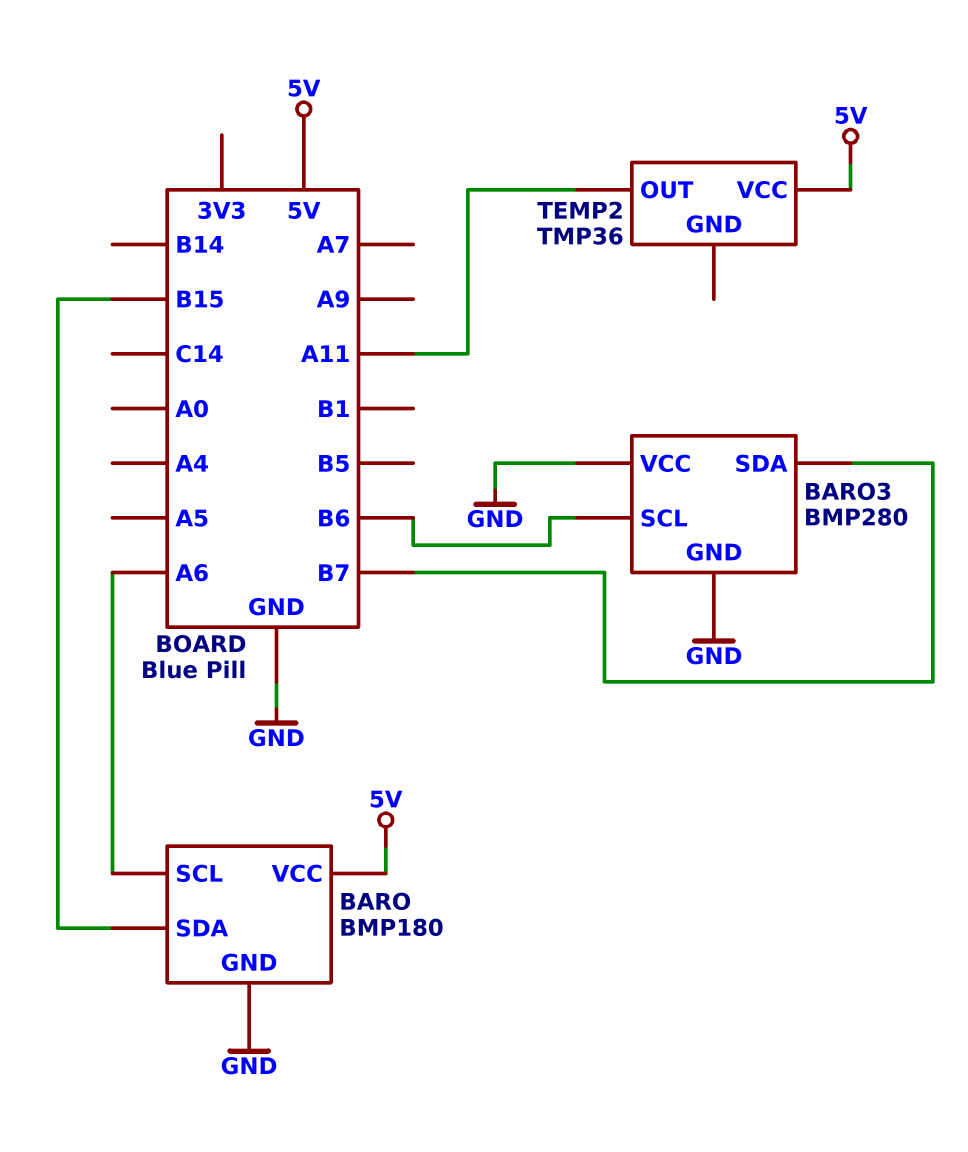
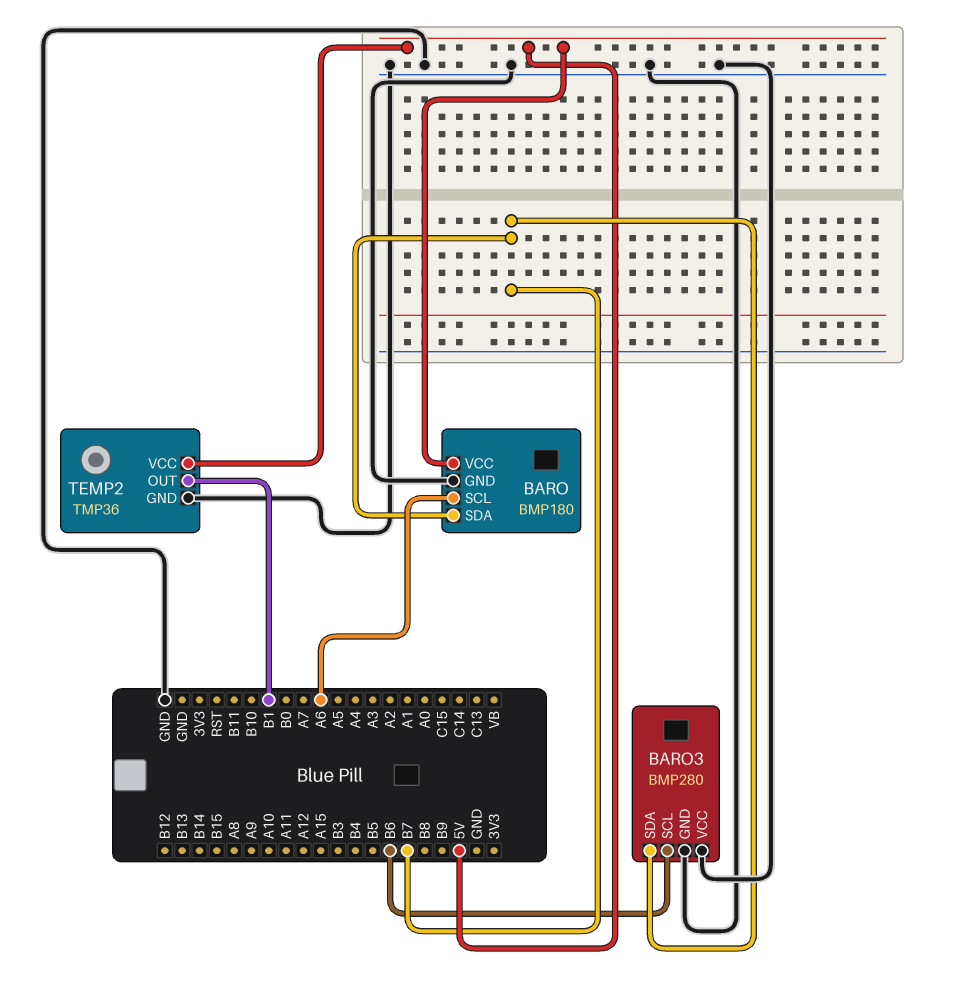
BARO pin SDA: B15 -> B7
TEMP2 pin GND: none -> GND
TEMP2 pin OUT: A11 -> B1

